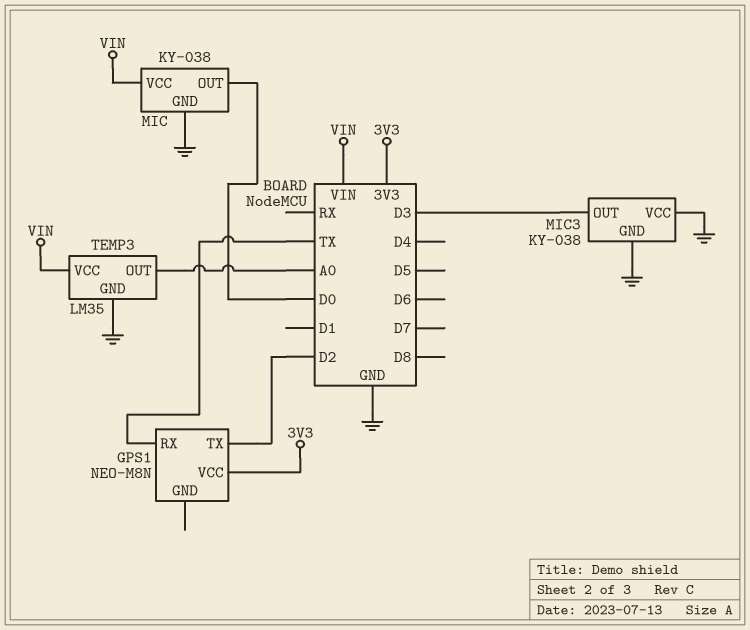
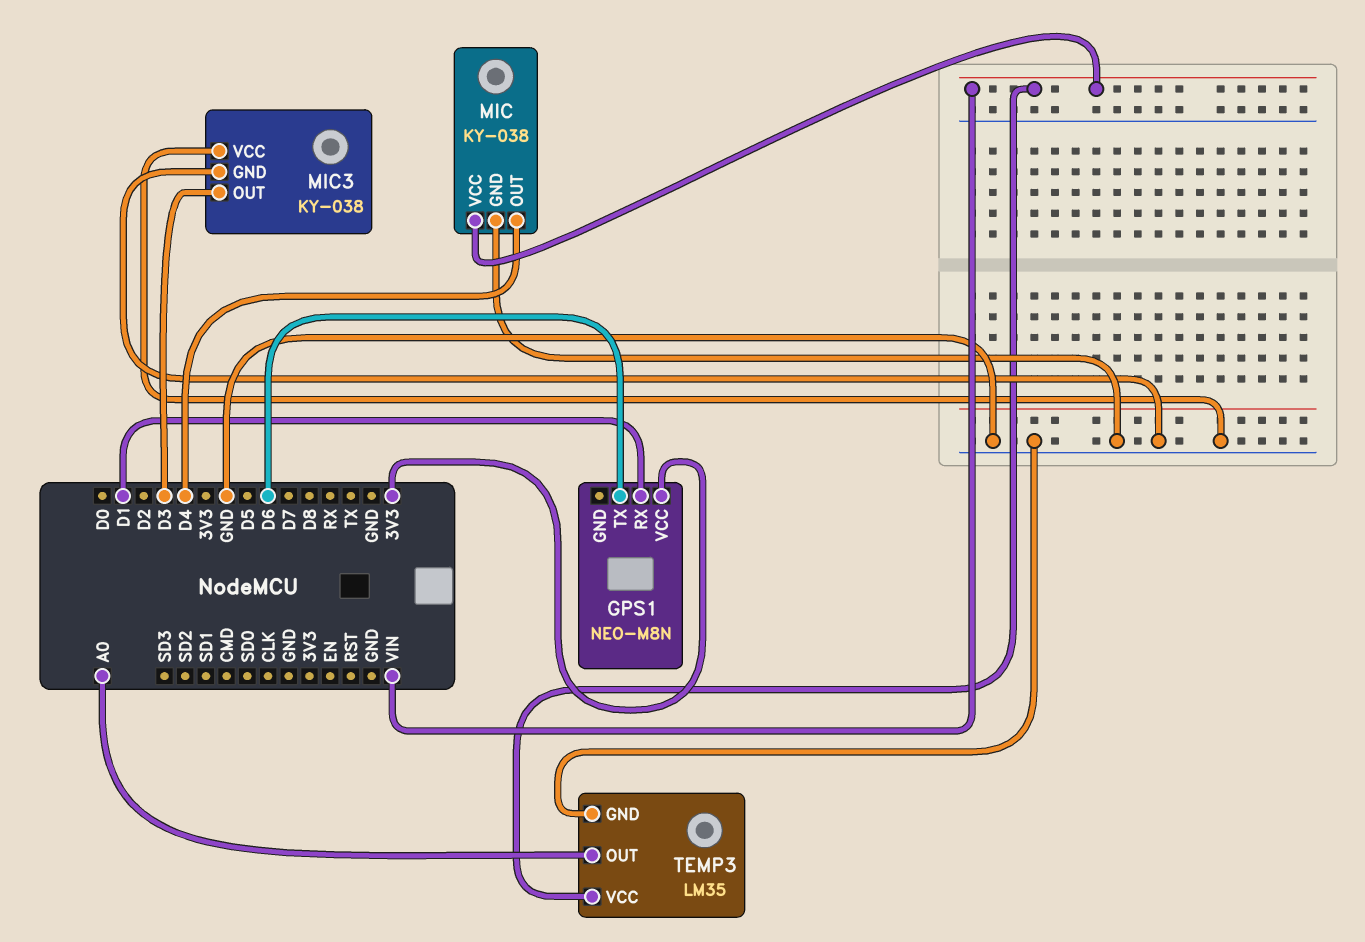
GPS1 pin RX: TX -> D1
GPS1 pin TX: D2 -> D6
MIC pin OUT: D0 -> D4

